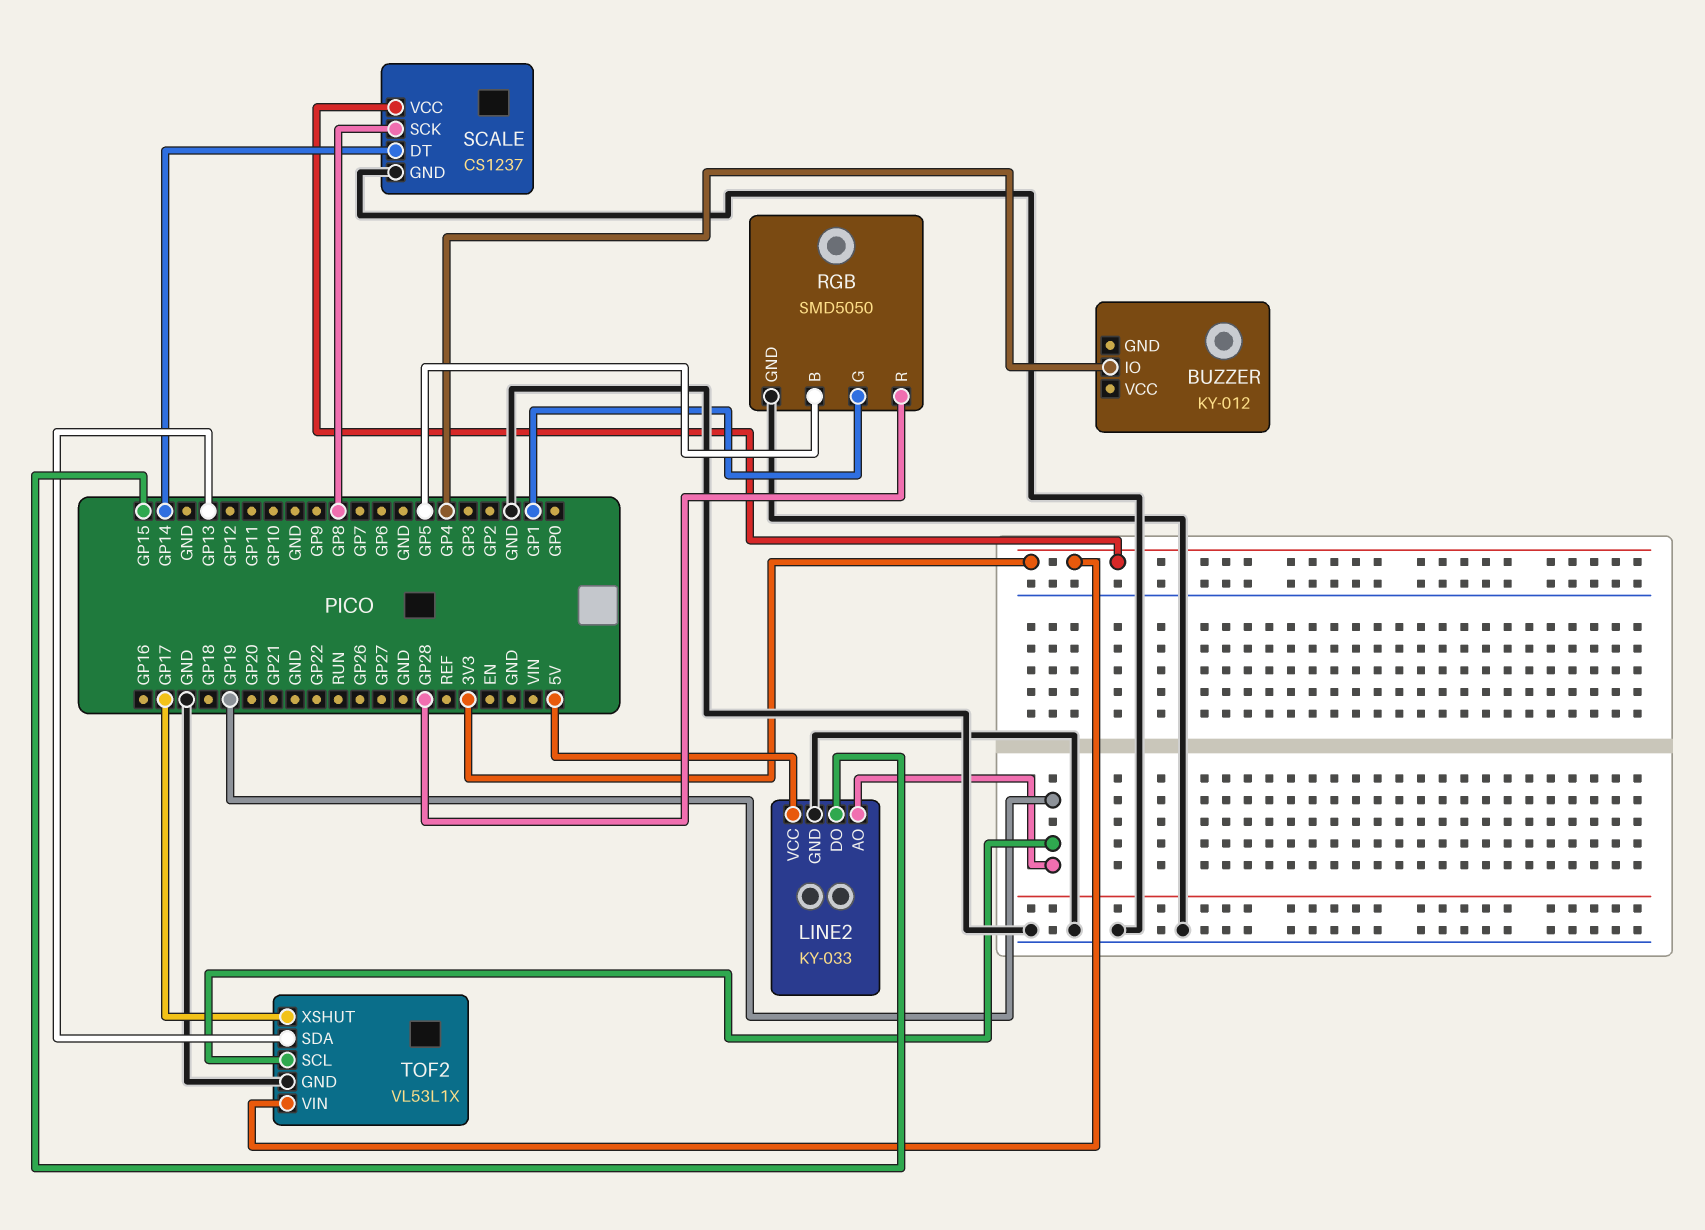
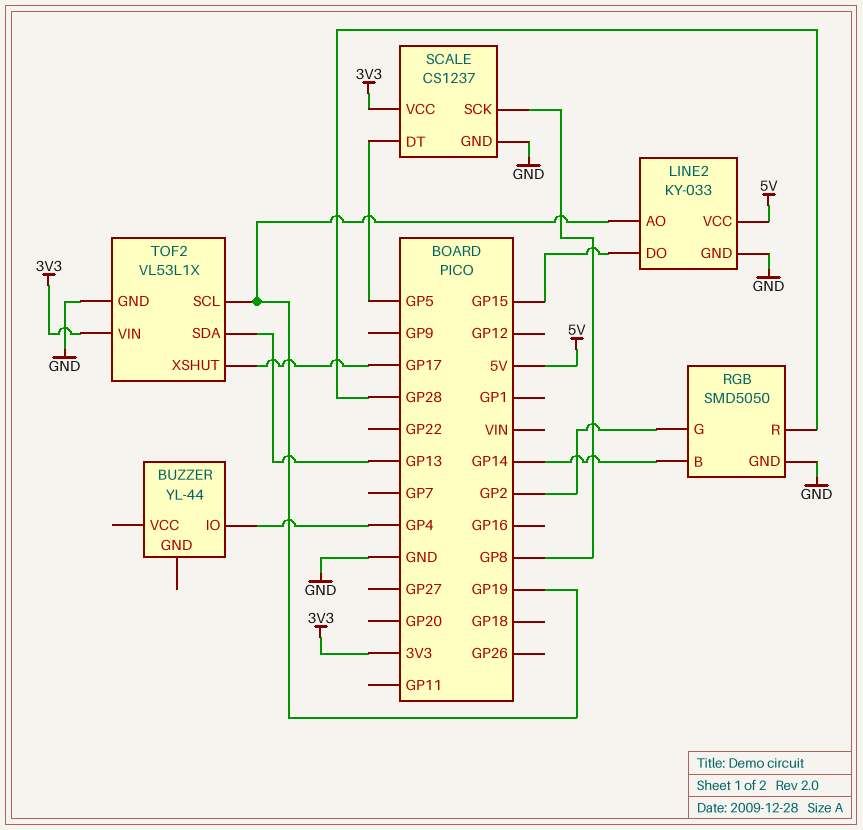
BUZZER: KY-012 -> YL-44
RGB pin B: GP5 -> GP14
RGB pin G: GP1 -> GP2
SCALE pin DT: GP14 -> GP5

